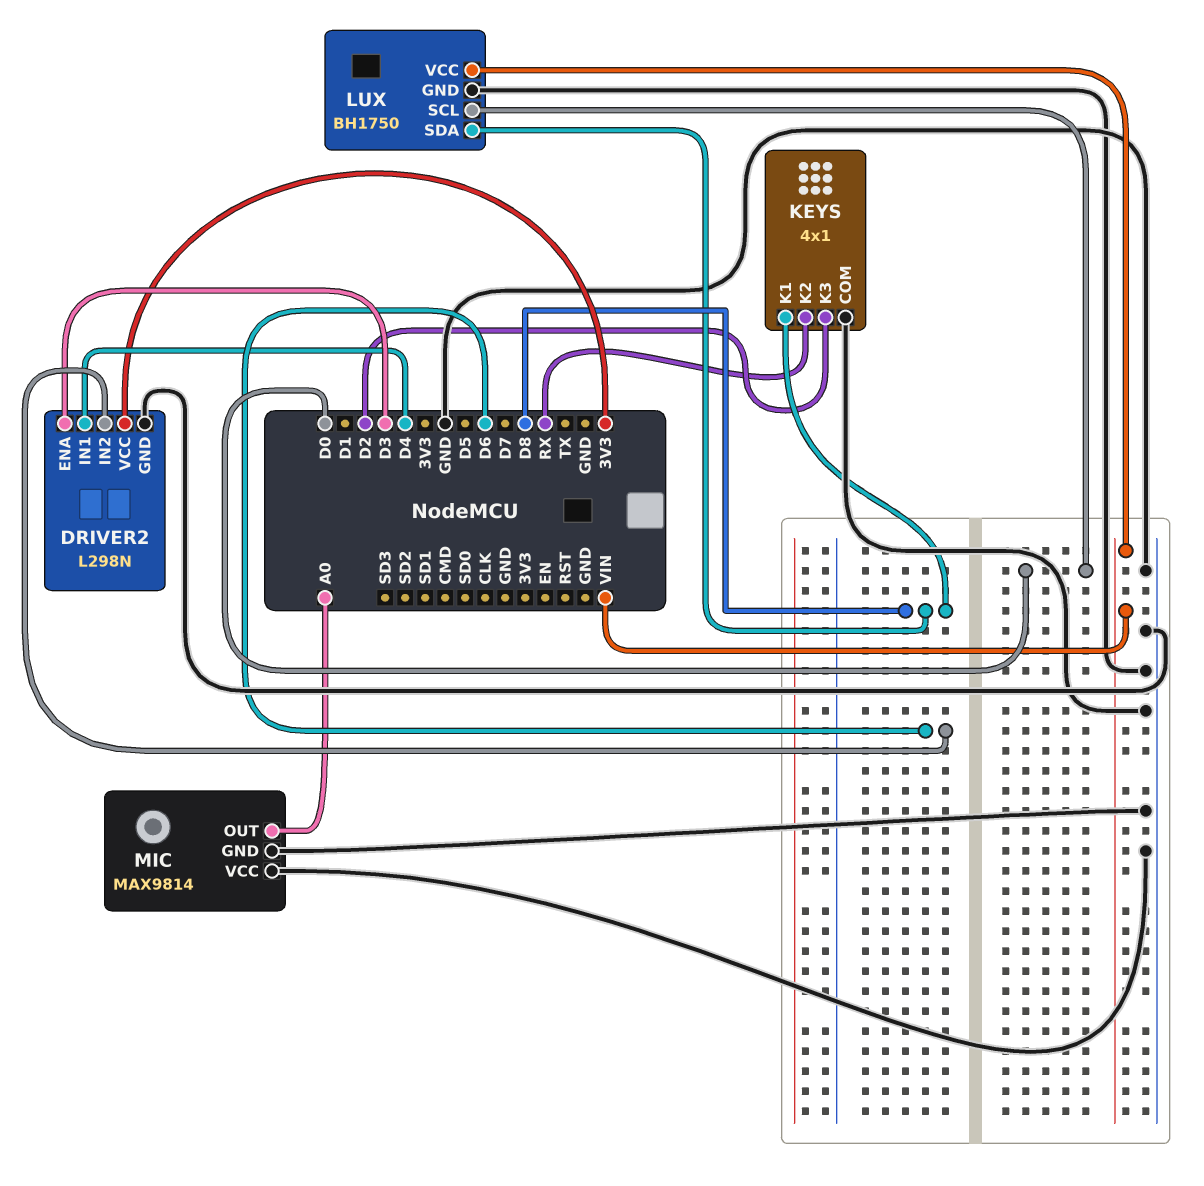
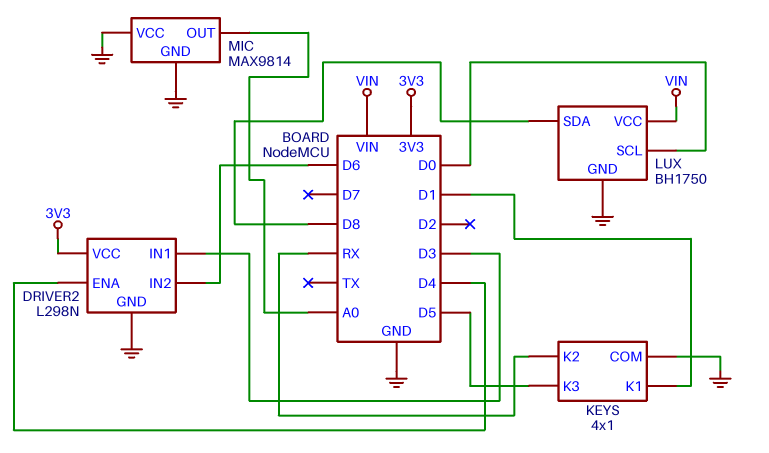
DRIVER2 pin ENA: D3 -> D4
DRIVER2 pin IN1: D4 -> D3
KEYS pin K1: D8 -> D1
KEYS pin K3: D2 -> D5

